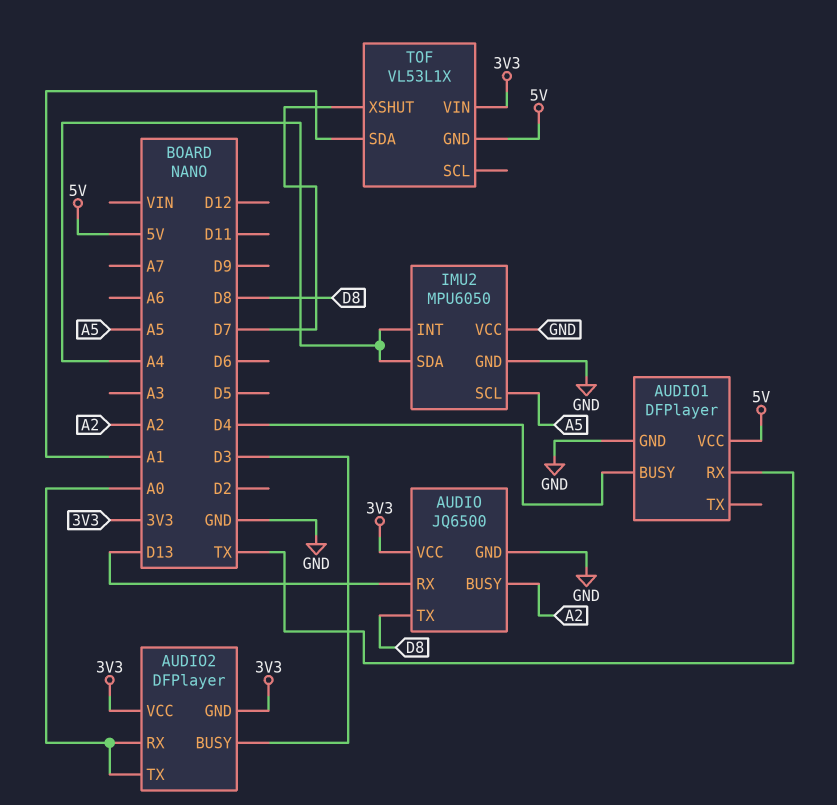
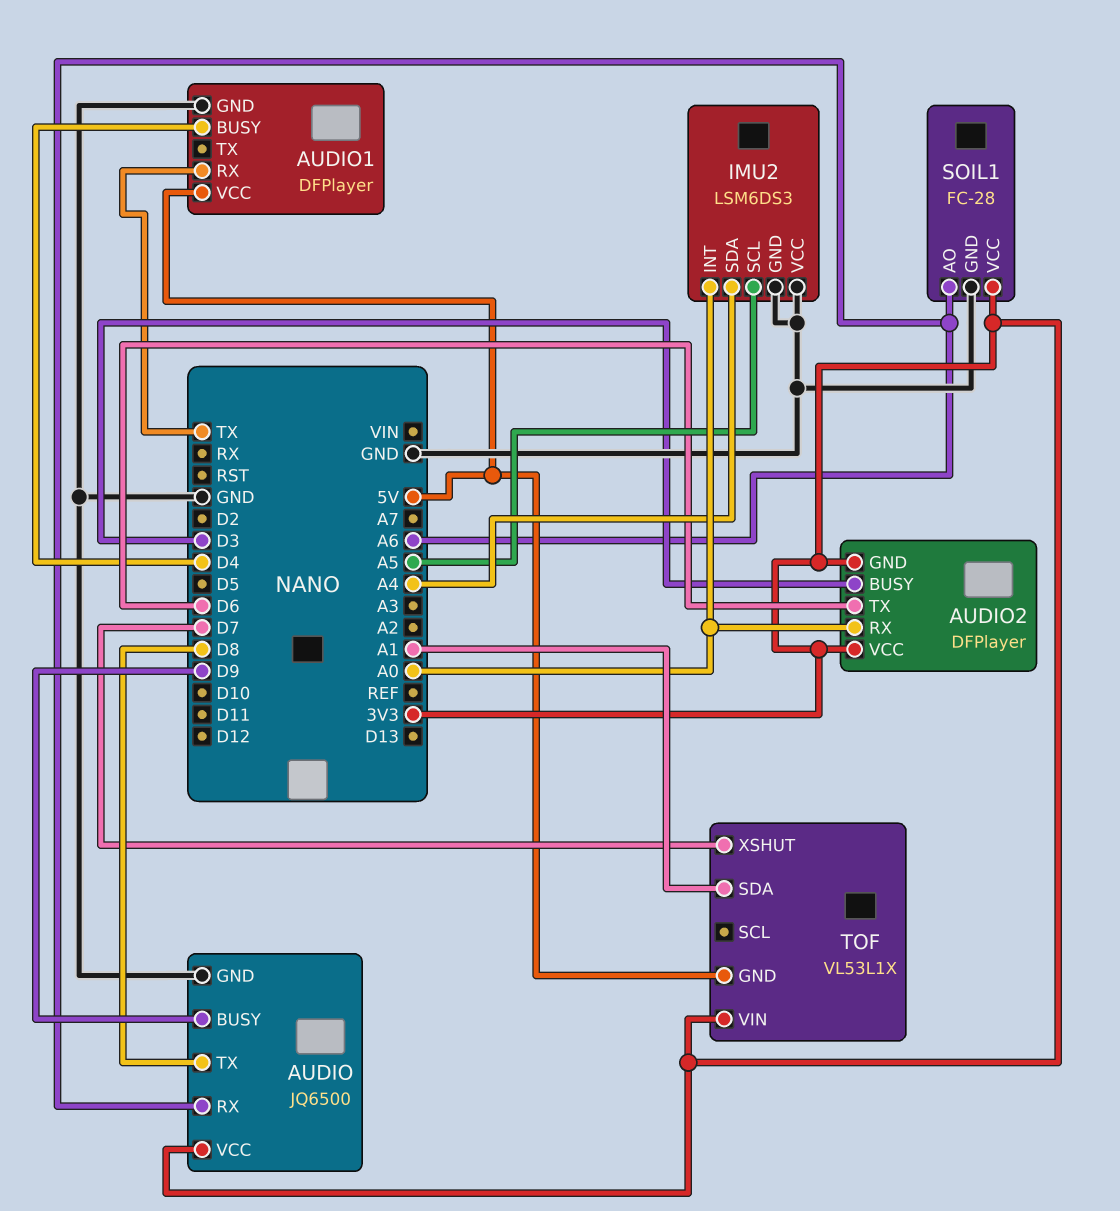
AUDIO pin BUSY: A2 -> D9
AUDIO pin RX: D13 -> A6
AUDIO2 pin TX: A0 -> D6
IMU2: MPU6050 -> LSM6DS3
IMU2 pin INT: A4 -> A0
SOIL1: none -> FC-28
SOIL1 pin AO: none -> A6
SOIL1 pin GND: none -> GND
SOIL1 pin VCC: none -> 3V3

